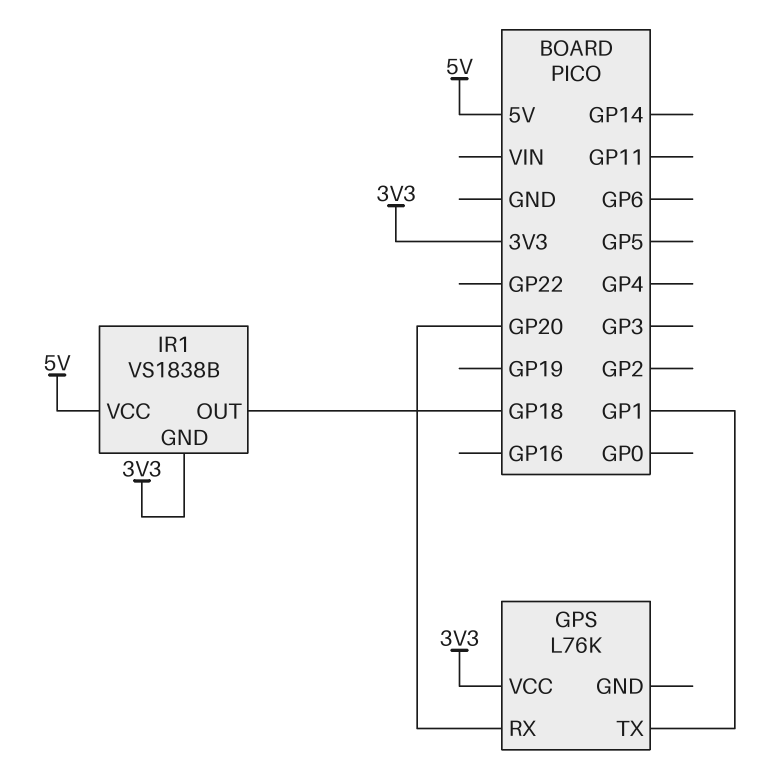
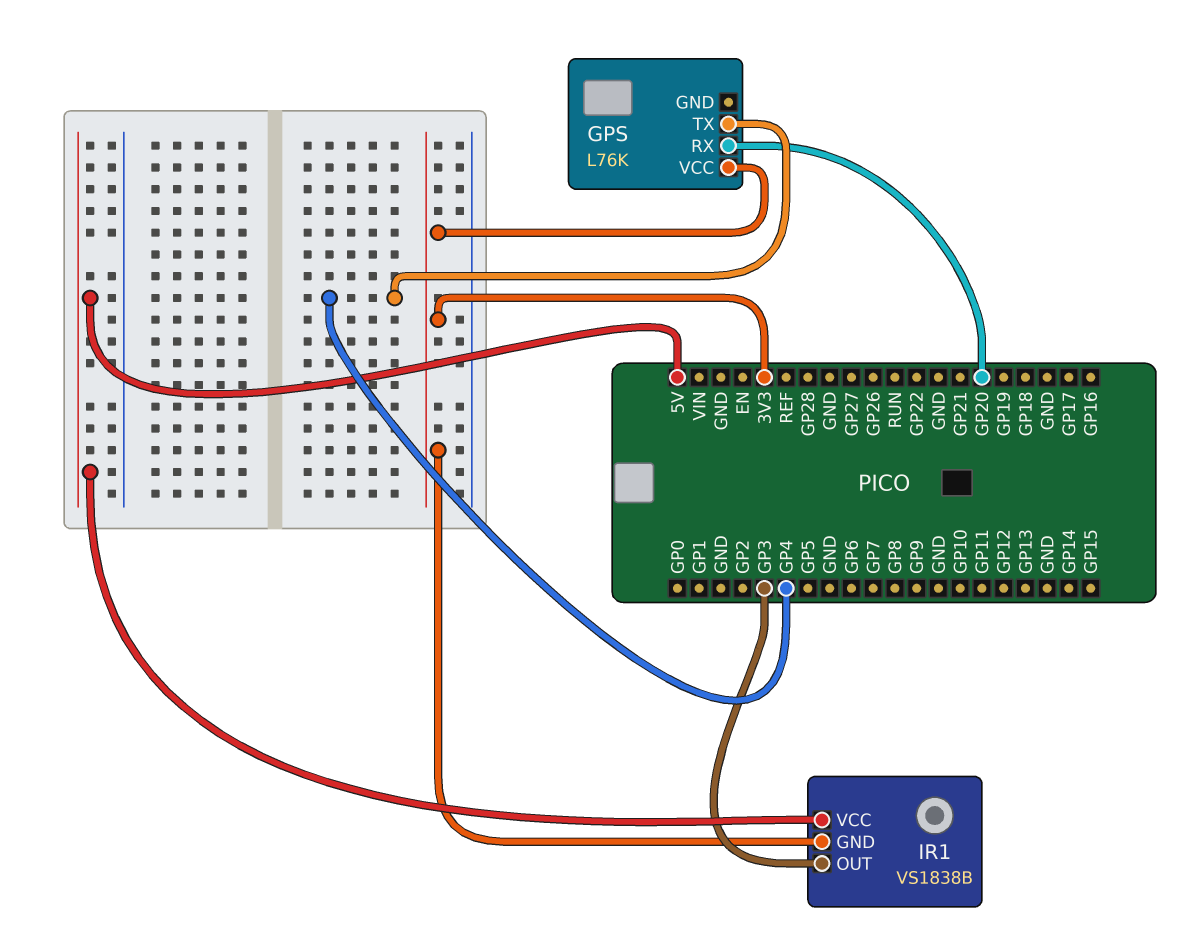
GPS pin TX: GP1 -> GP4
IR1 pin OUT: GP18 -> GP3

